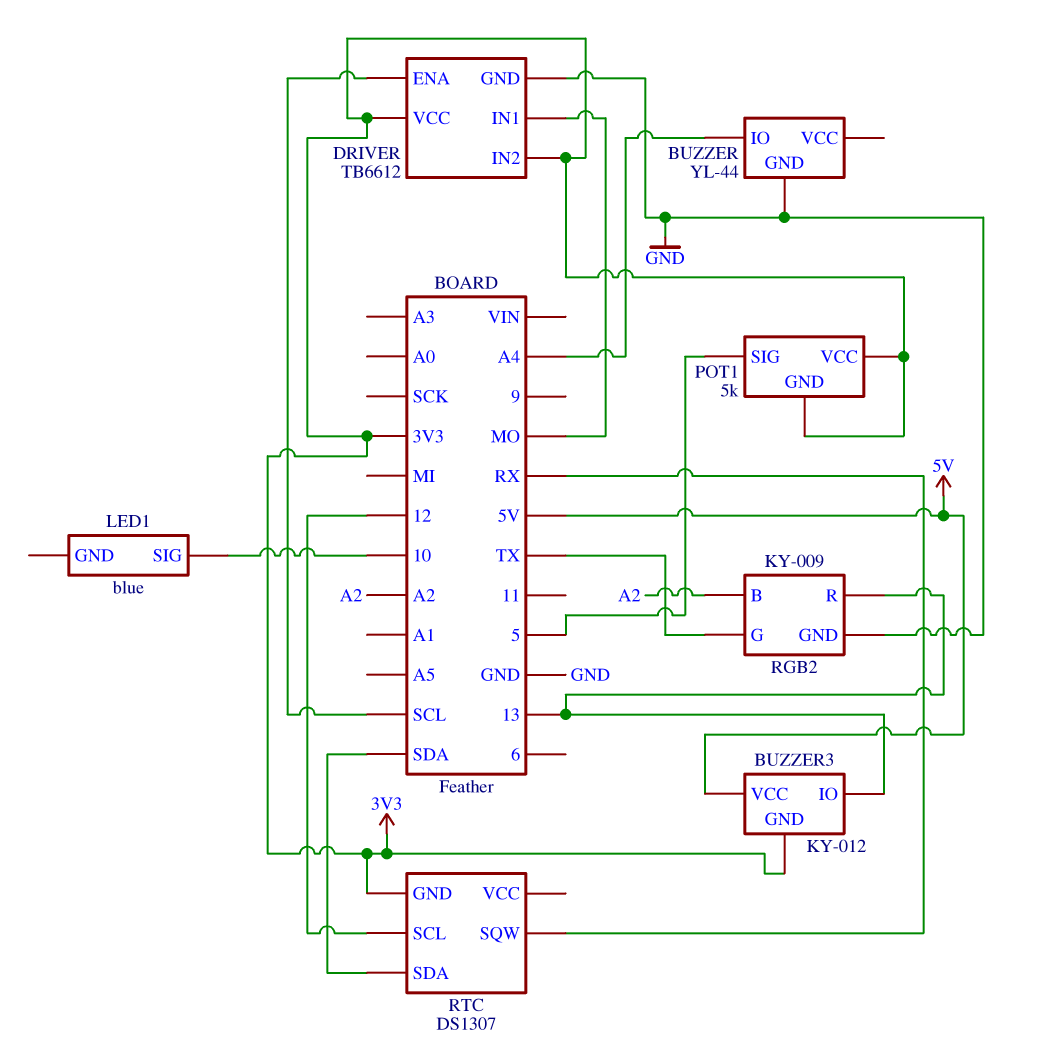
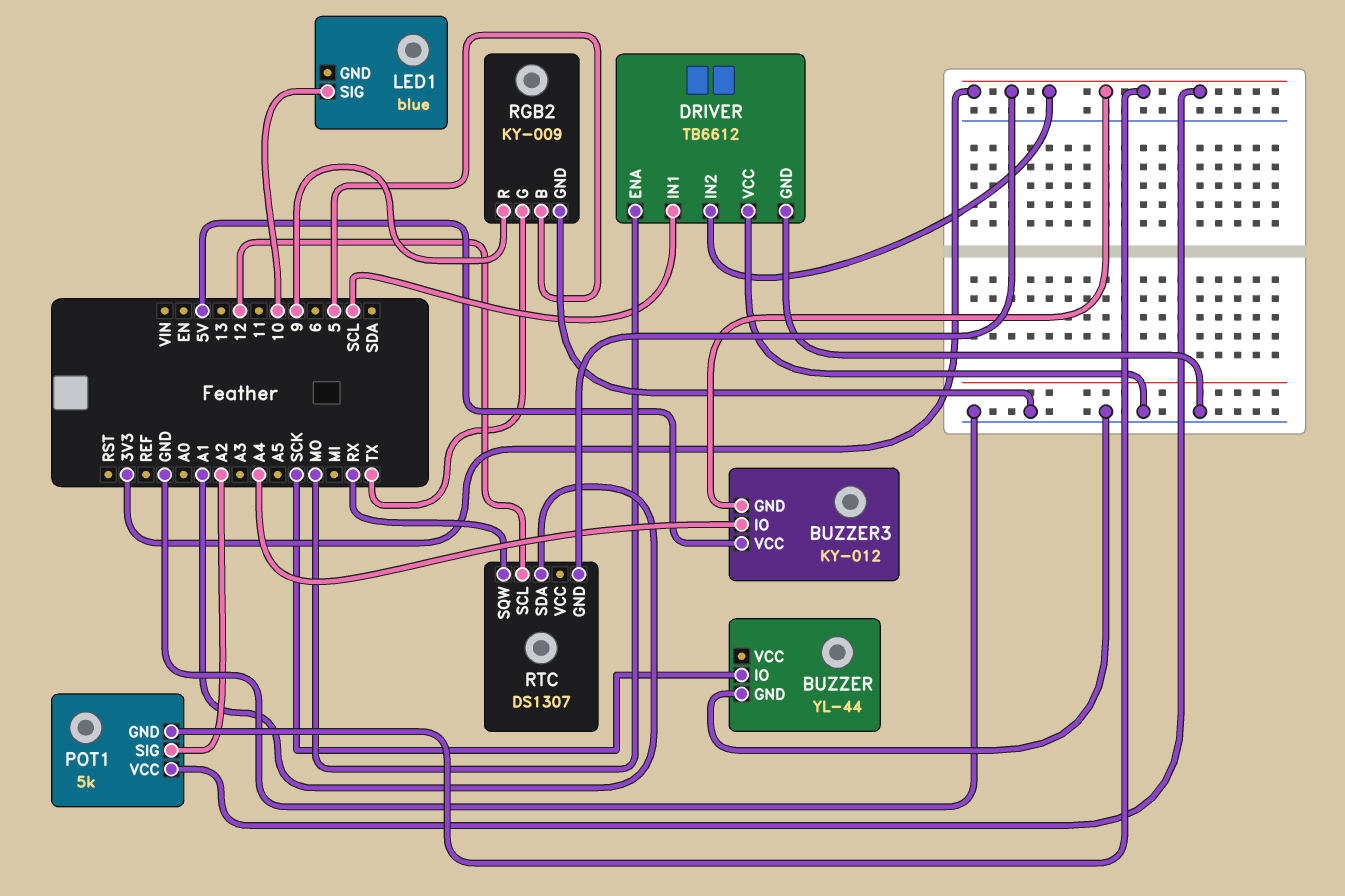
BUZZER pin IO: A4 -> SCK
BUZZER3 pin IO: 13 -> A4
DRIVER pin ENA: SCL -> MO
DRIVER pin IN1: MO -> SCL
DRIVER pin VCC: 3V3 -> GND
POT1 pin SIG: 5 -> A2
RGB2 pin B: A2 -> 5
RGB2 pin R: 13 -> 9
RTC pin SDA: SDA -> A1

